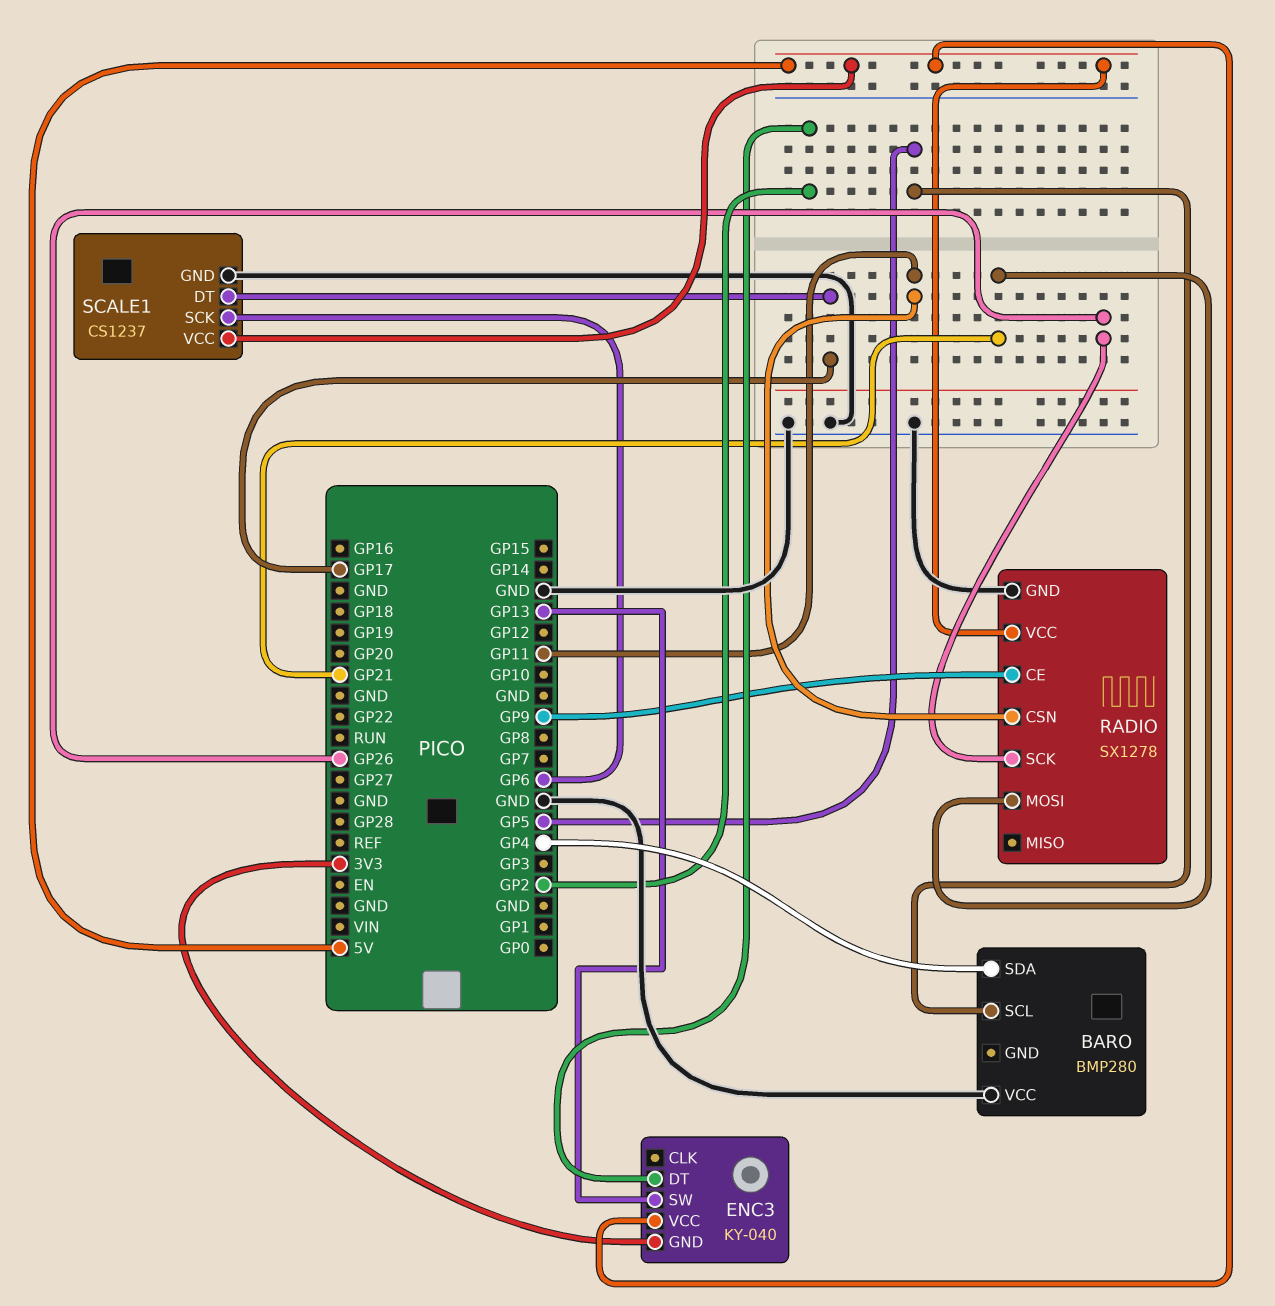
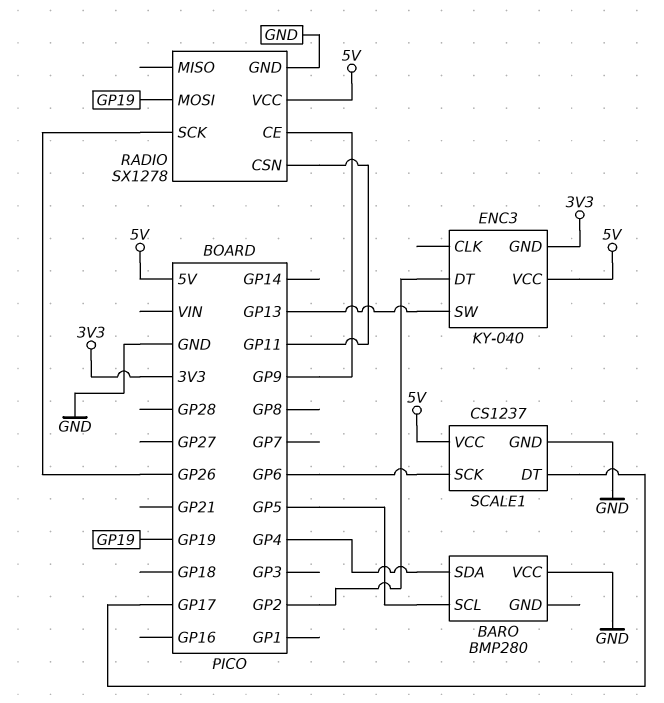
RADIO pin MOSI: GP21 -> GP19

